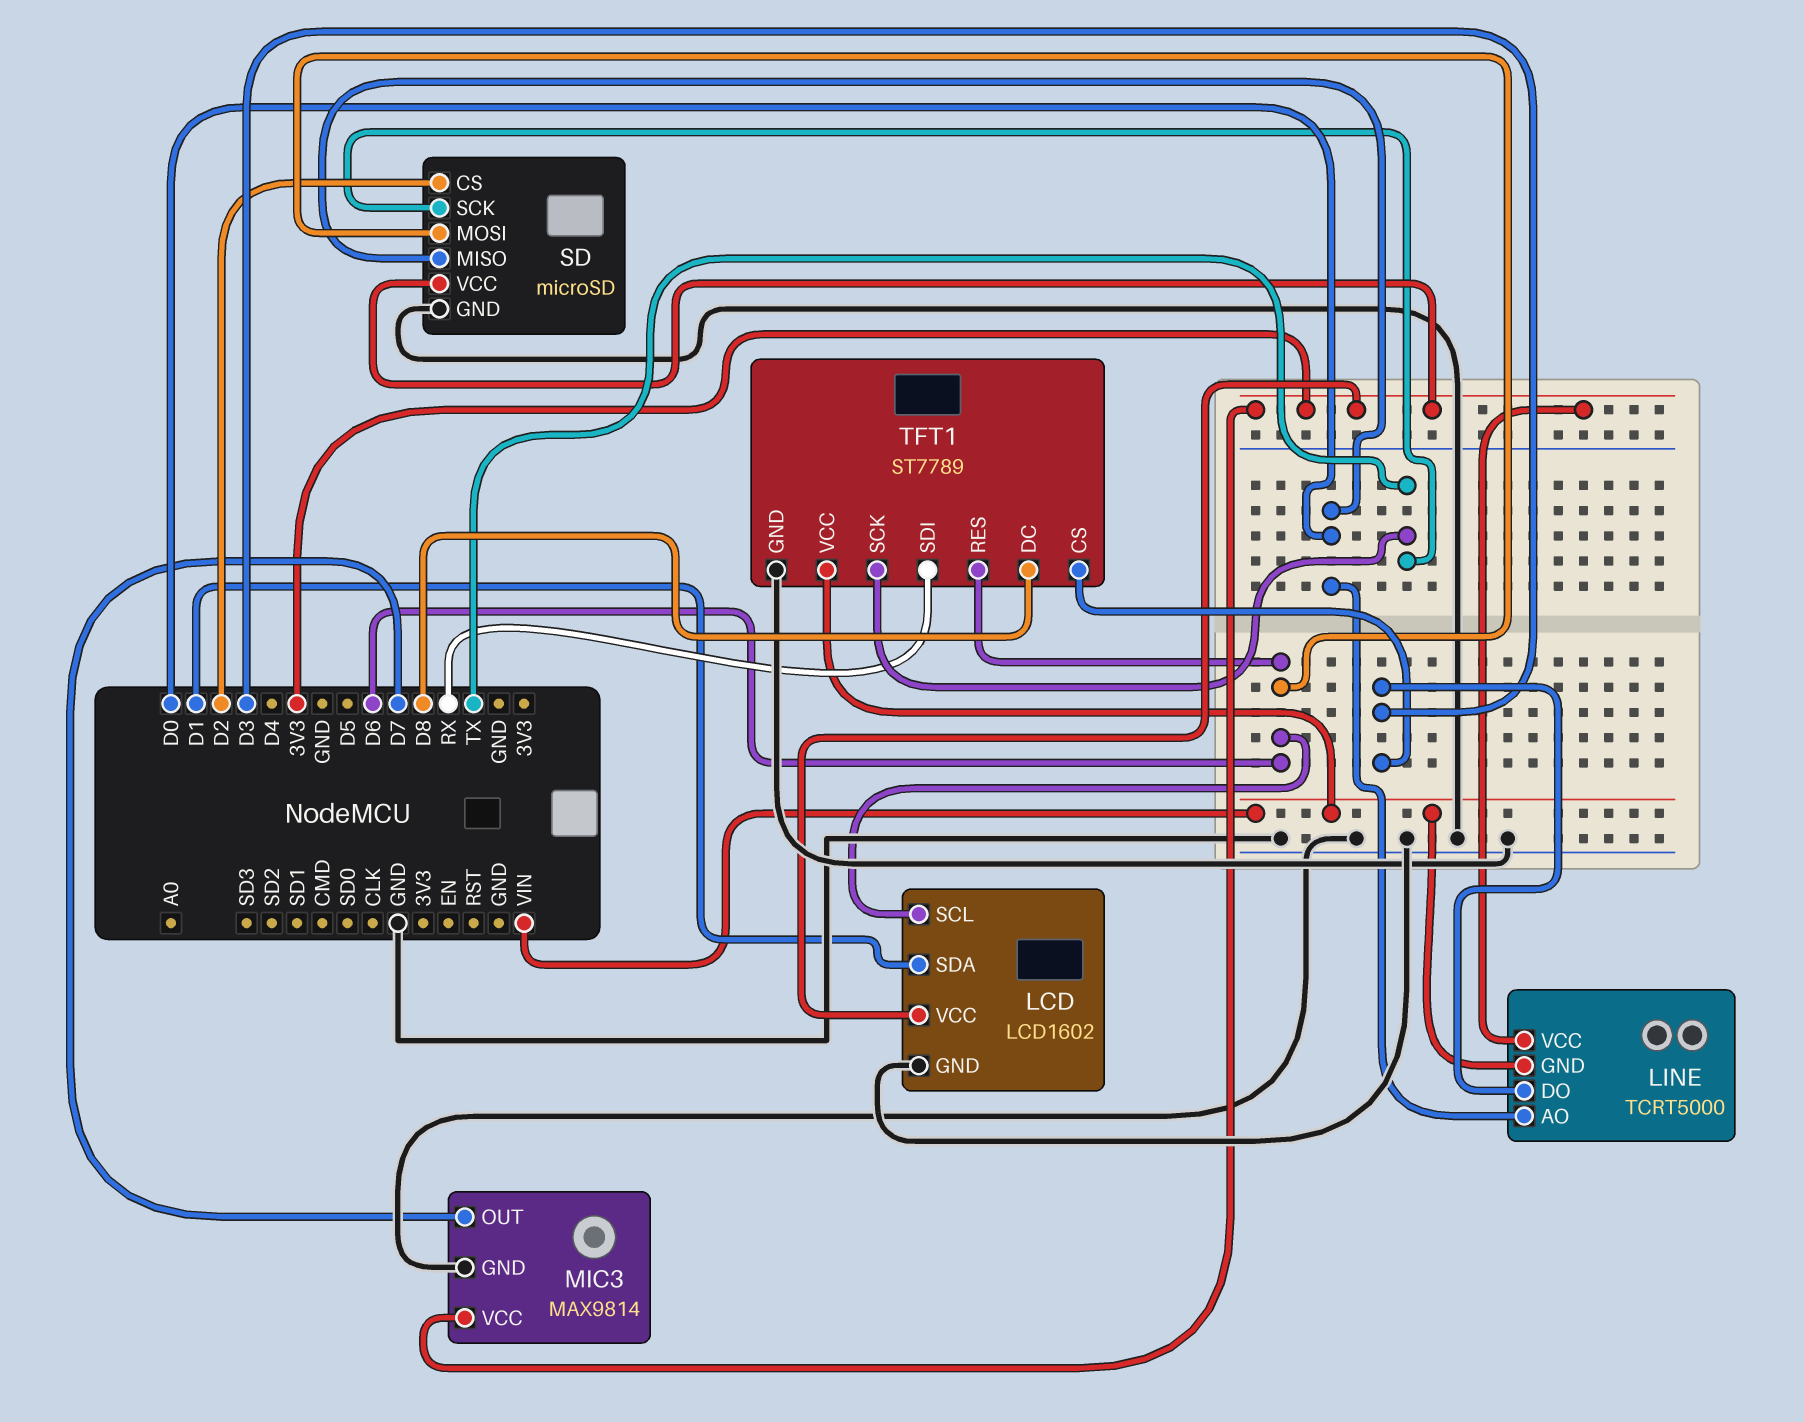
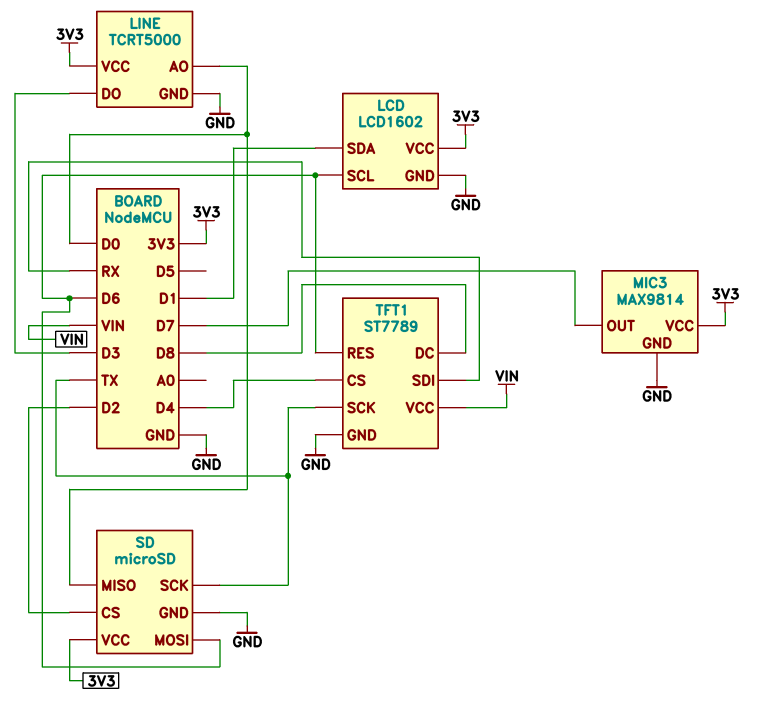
LINE pin GND: VIN -> GND
TFT1 pin CS: D3 -> D4

